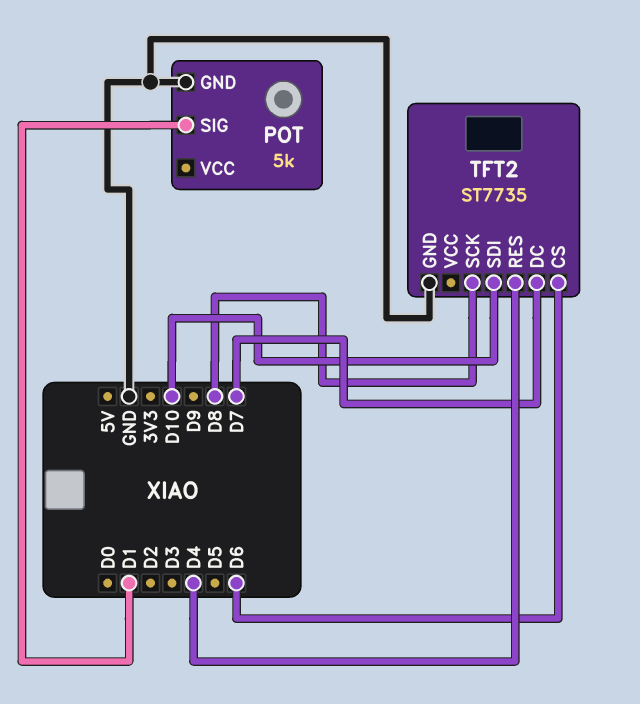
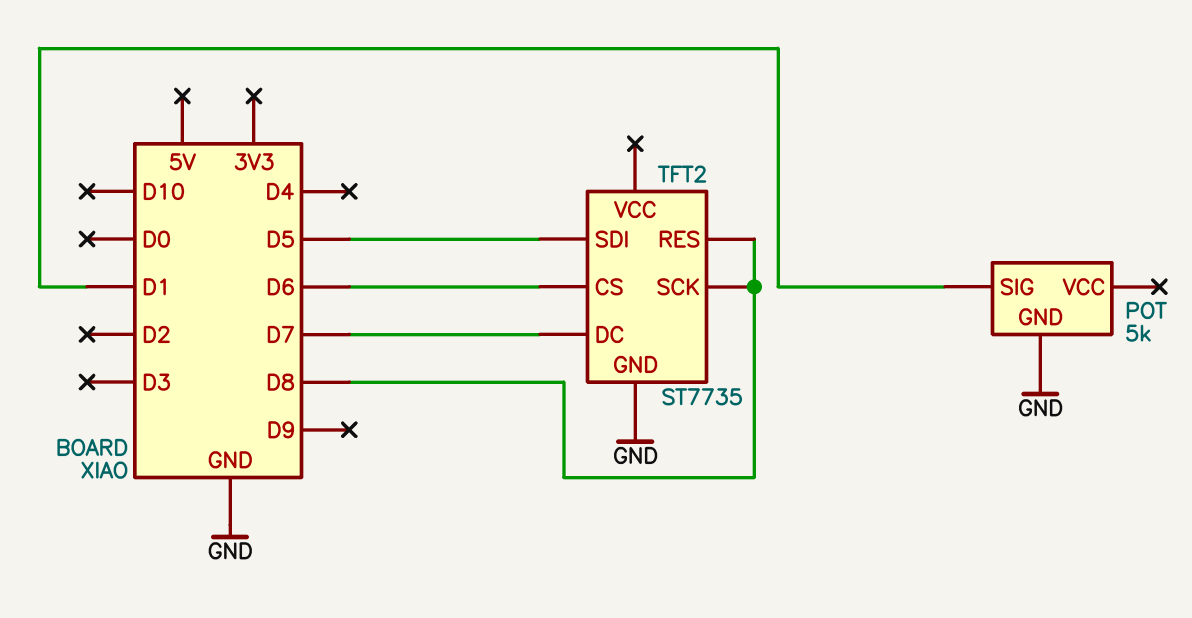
TFT2 pin RES: D4 -> D8
TFT2 pin SDI: D10 -> D5

